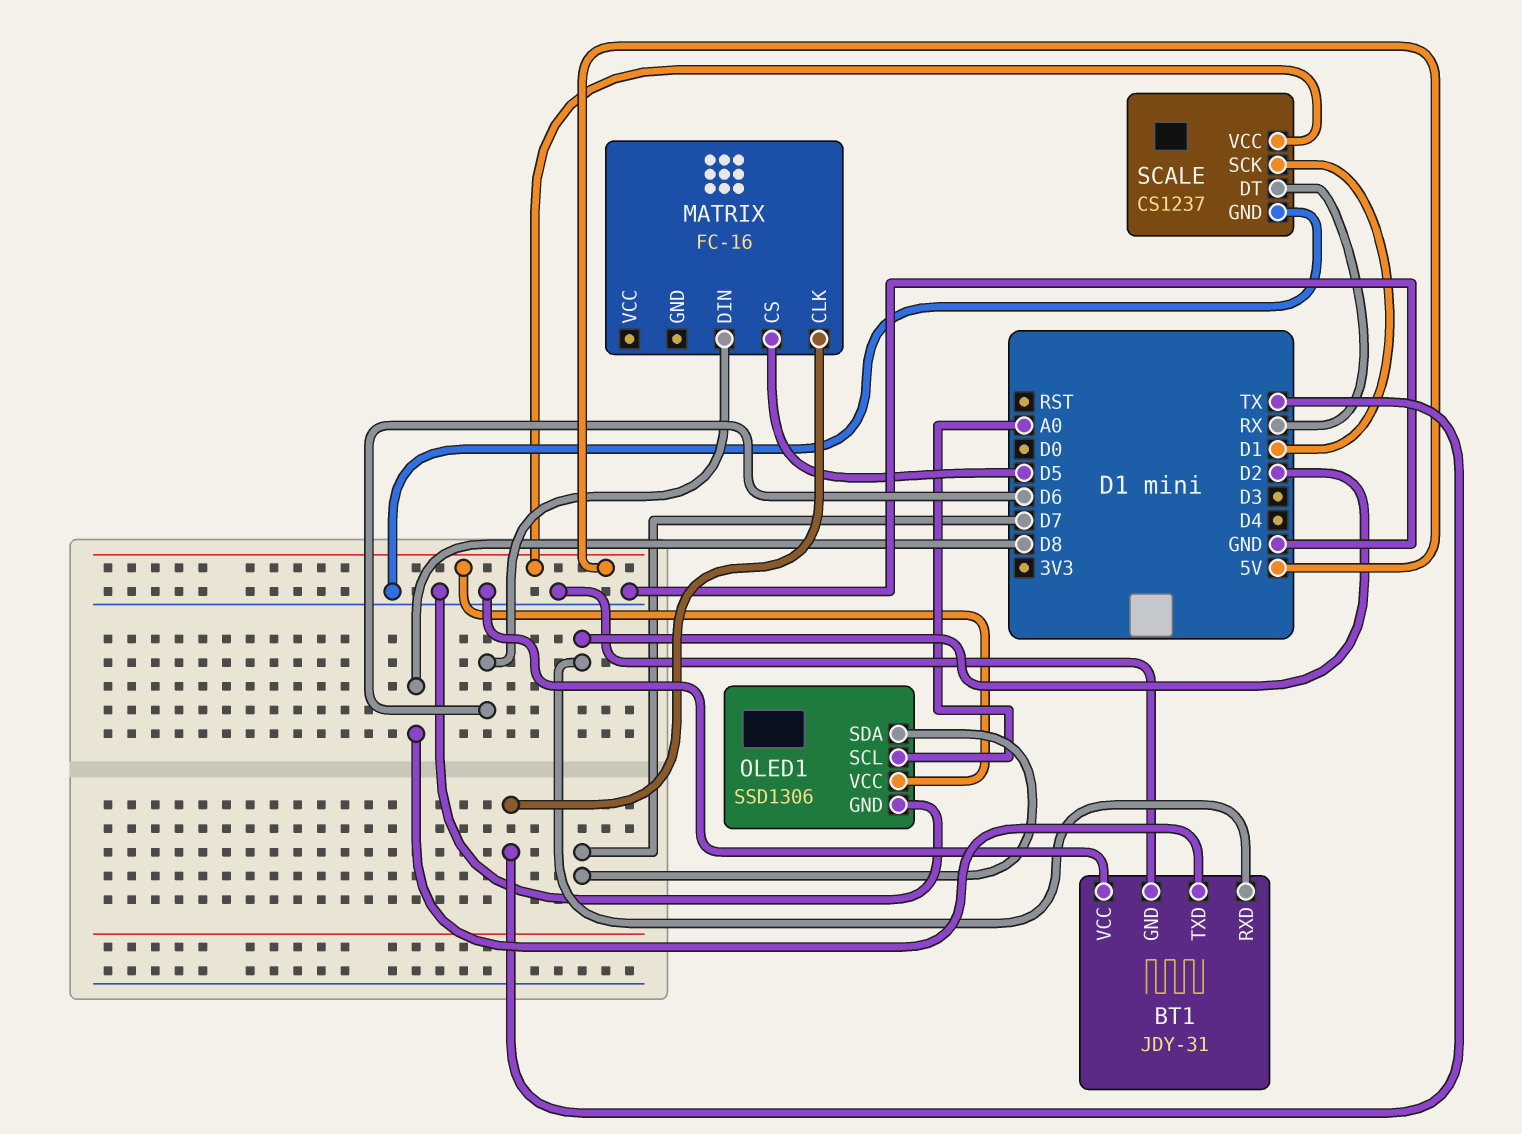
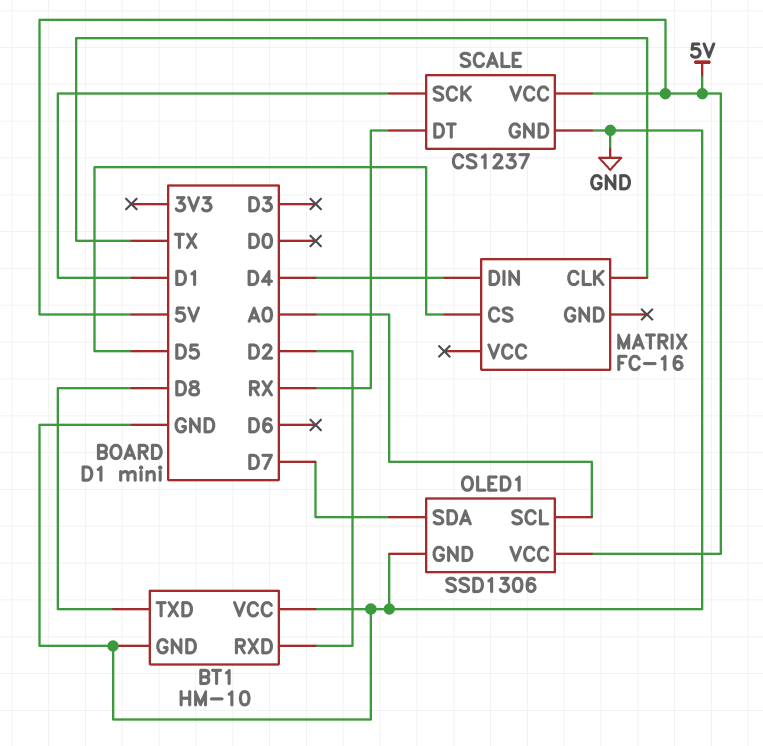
BT1: JDY-31 -> HM-10
MATRIX pin DIN: D6 -> D4

